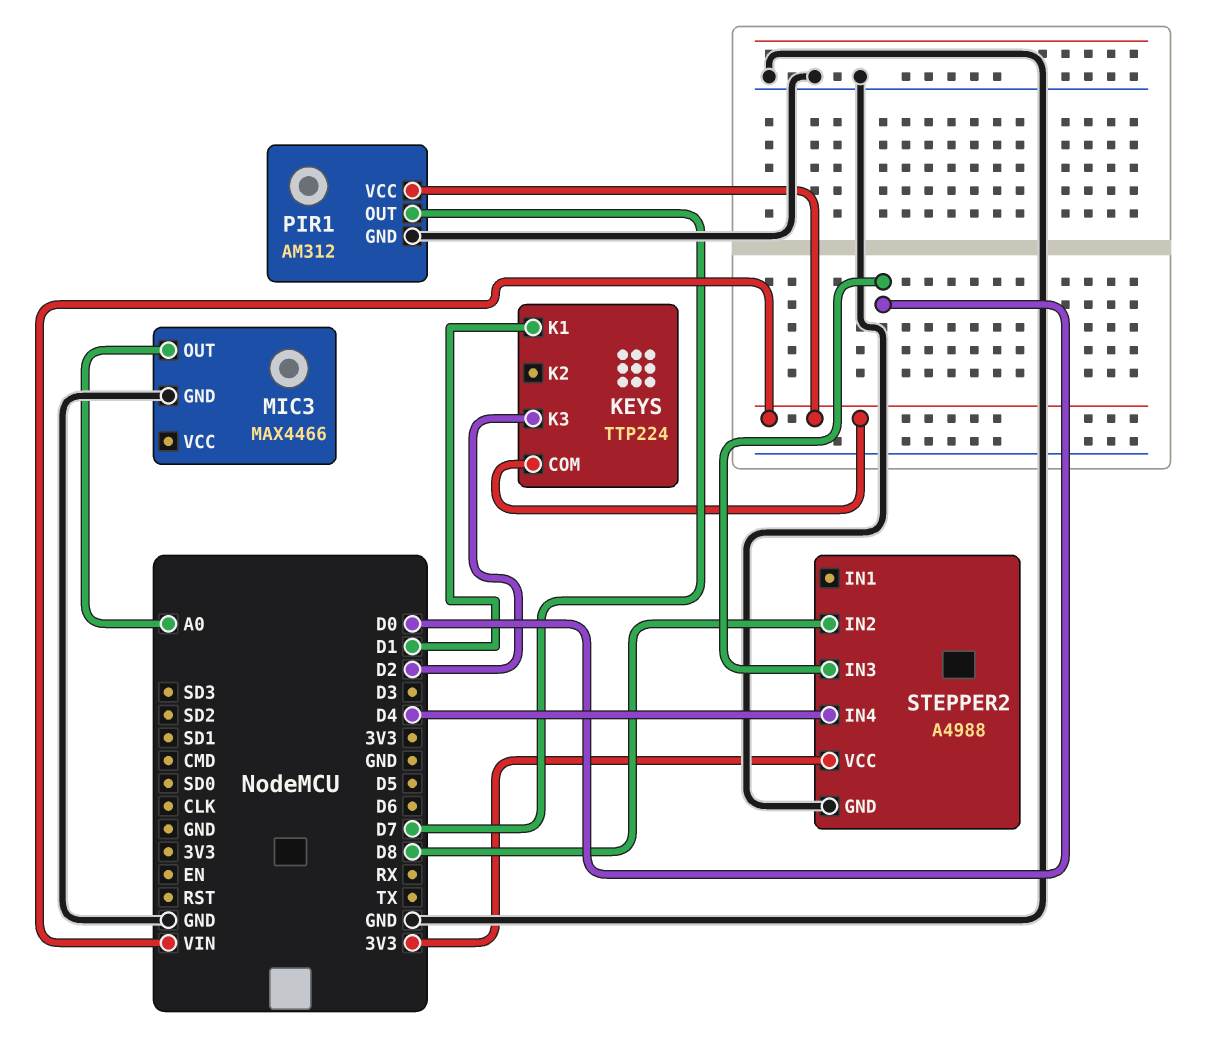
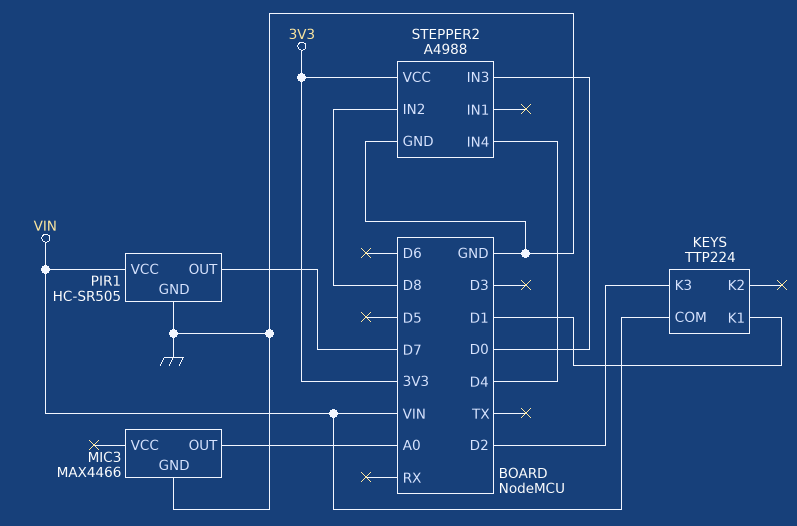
PIR1: AM312 -> HC-SR505

